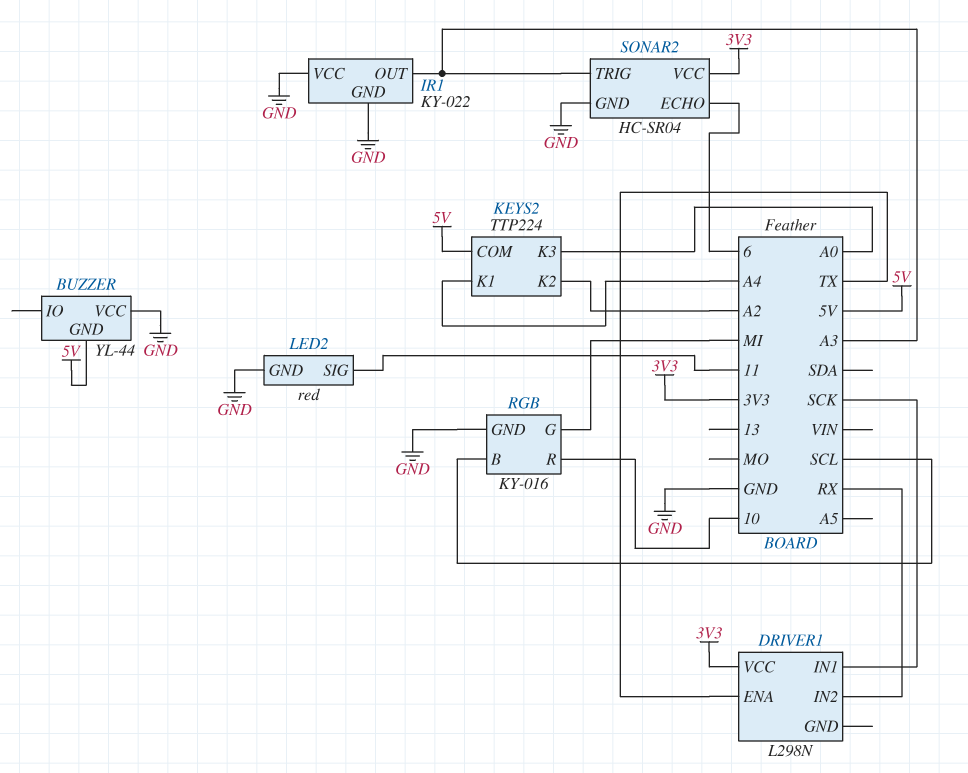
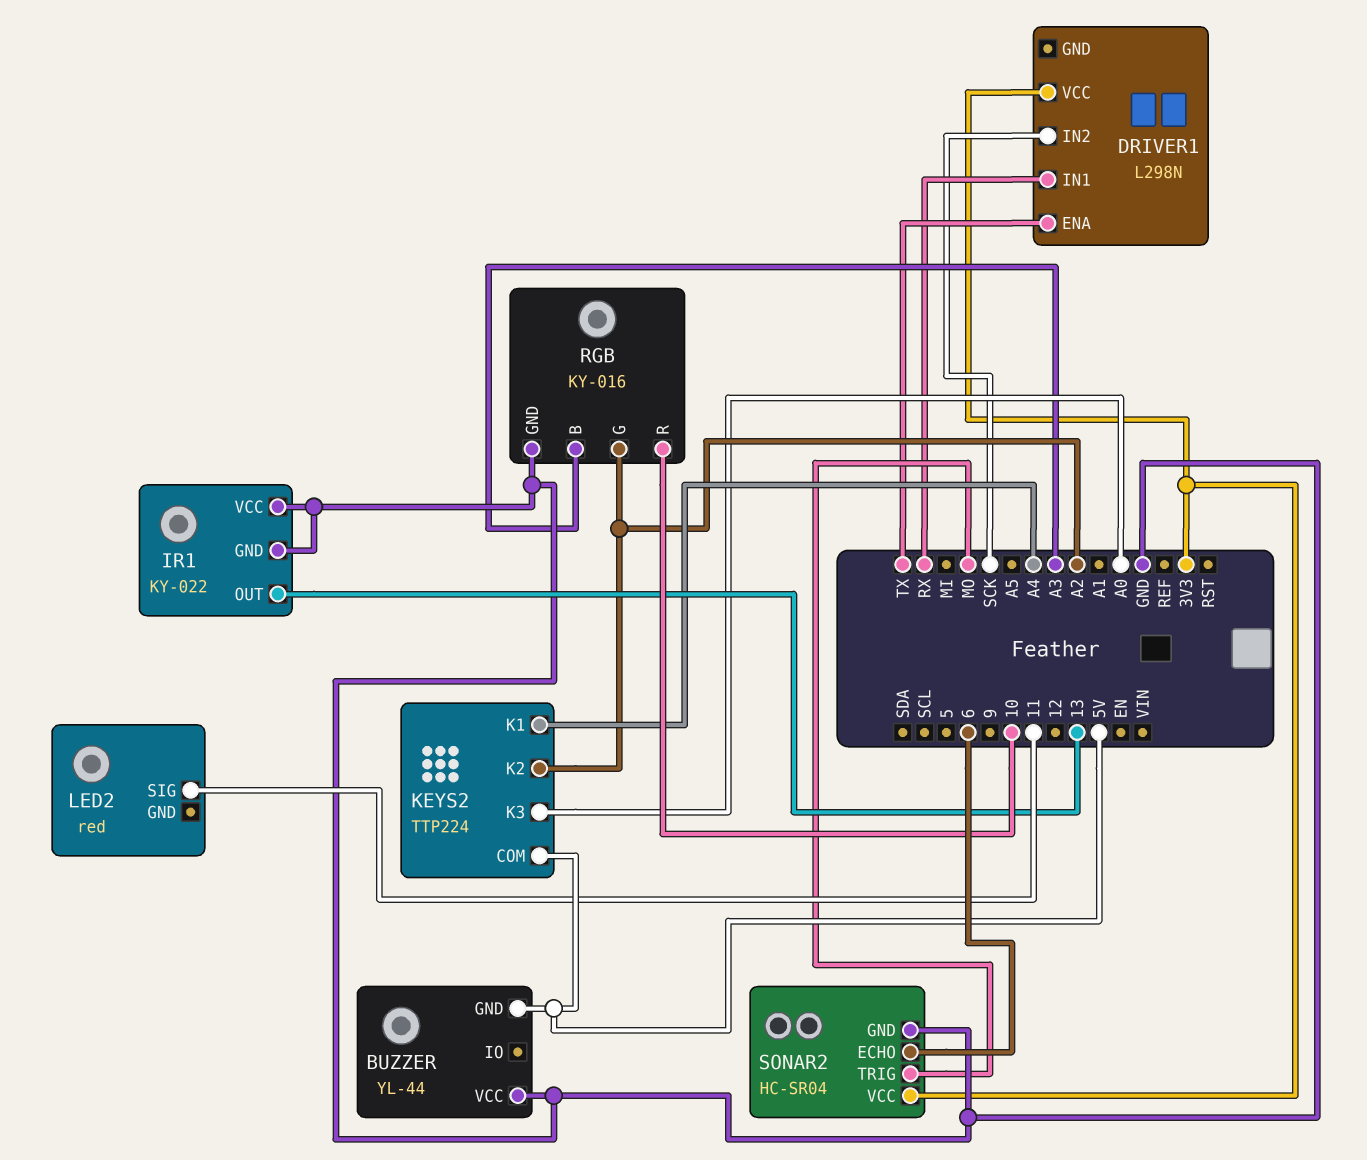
DRIVER1 pin IN1: SCK -> RX
DRIVER1 pin IN2: RX -> SCK
IR1 pin OUT: A3 -> 13
LED2 pin GND: GND -> none
RGB pin B: SCL -> A3
RGB pin G: MI -> A2
SONAR2 pin TRIG: A3 -> MO

